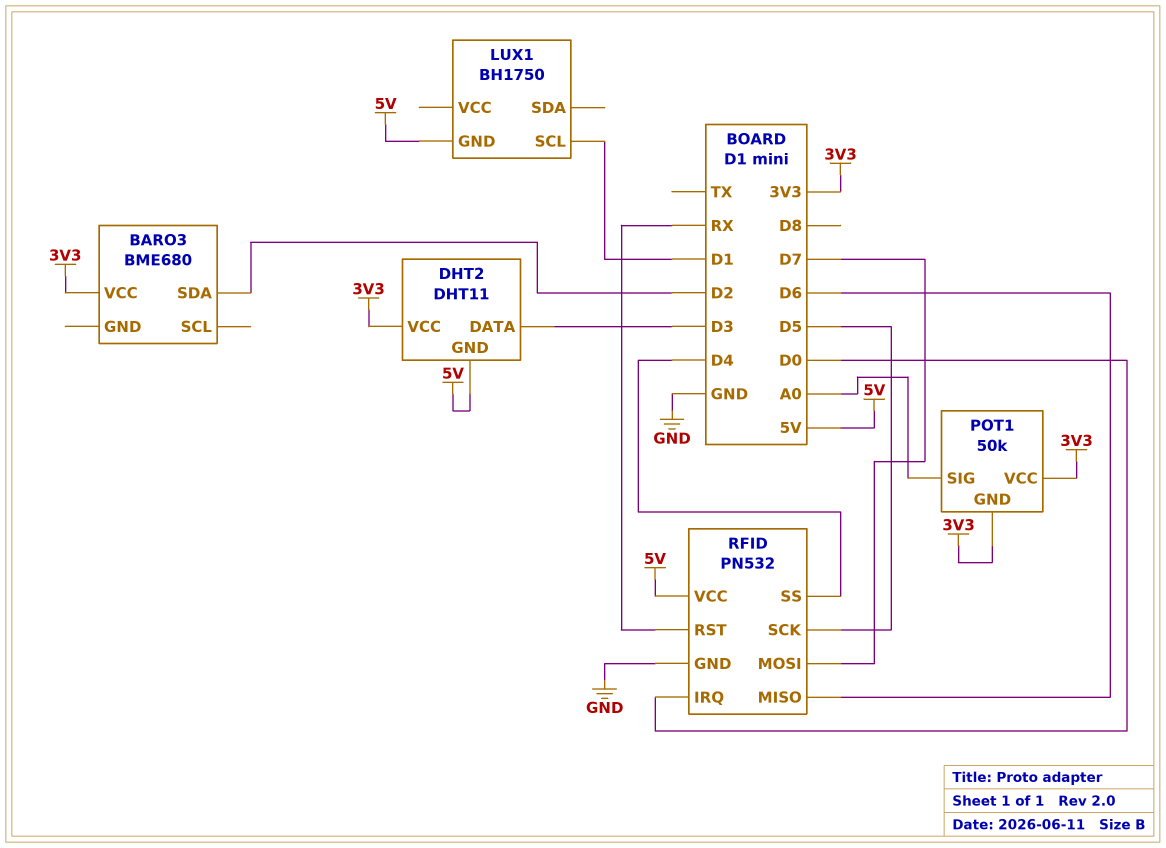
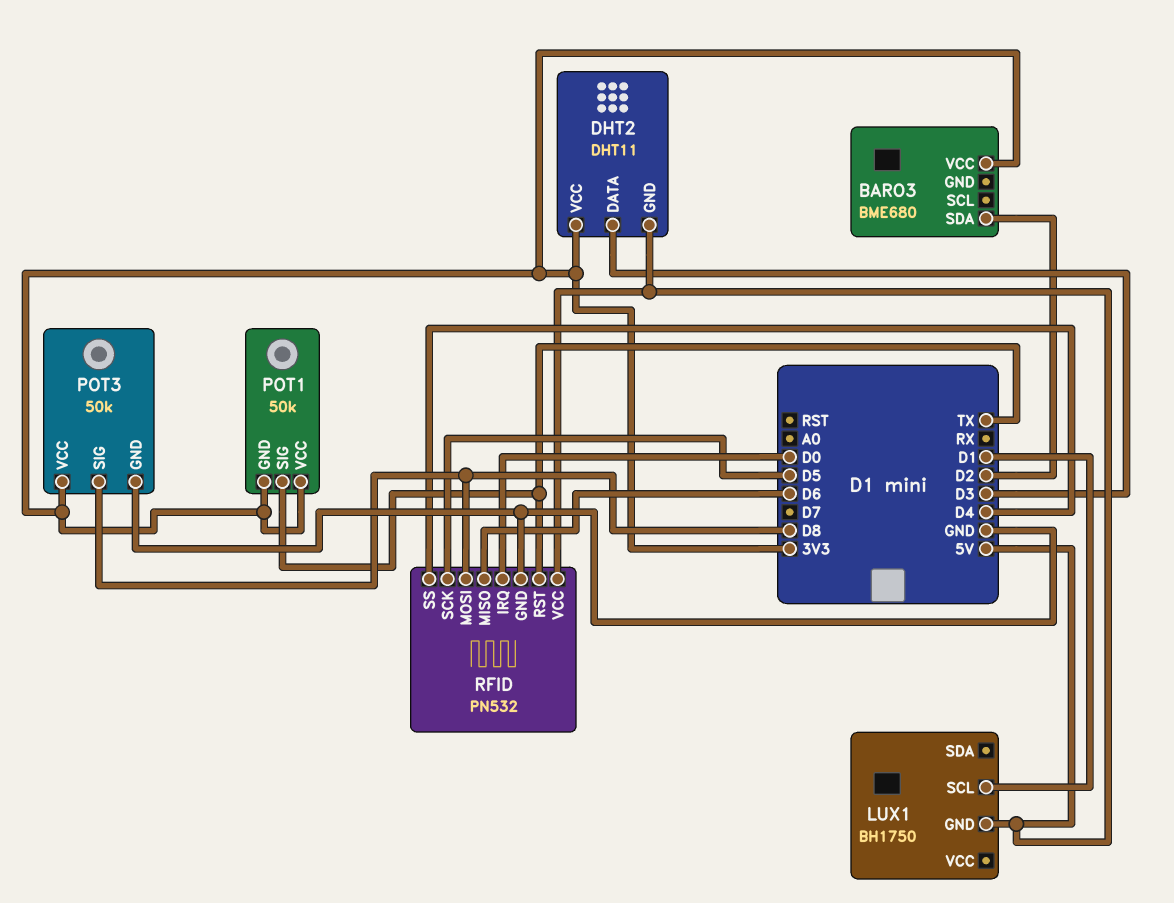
POT1 pin SIG: A0 -> TX
POT3: none -> 50k
POT3 pin GND: none -> GND
POT3 pin SIG: none -> D8
POT3 pin VCC: none -> 3V3
RFID pin MOSI: D7 -> D8
RFID pin RST: RX -> TX

